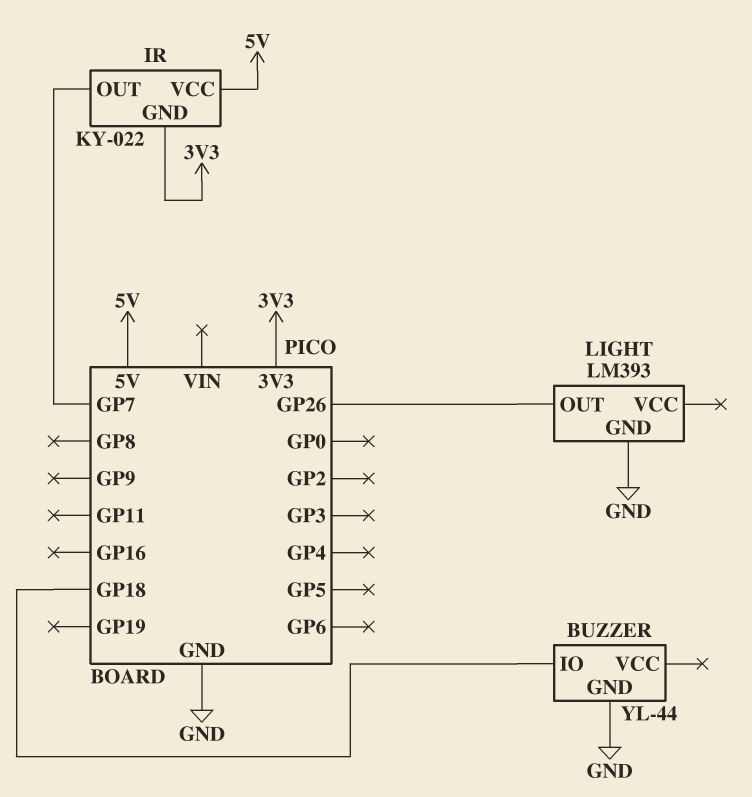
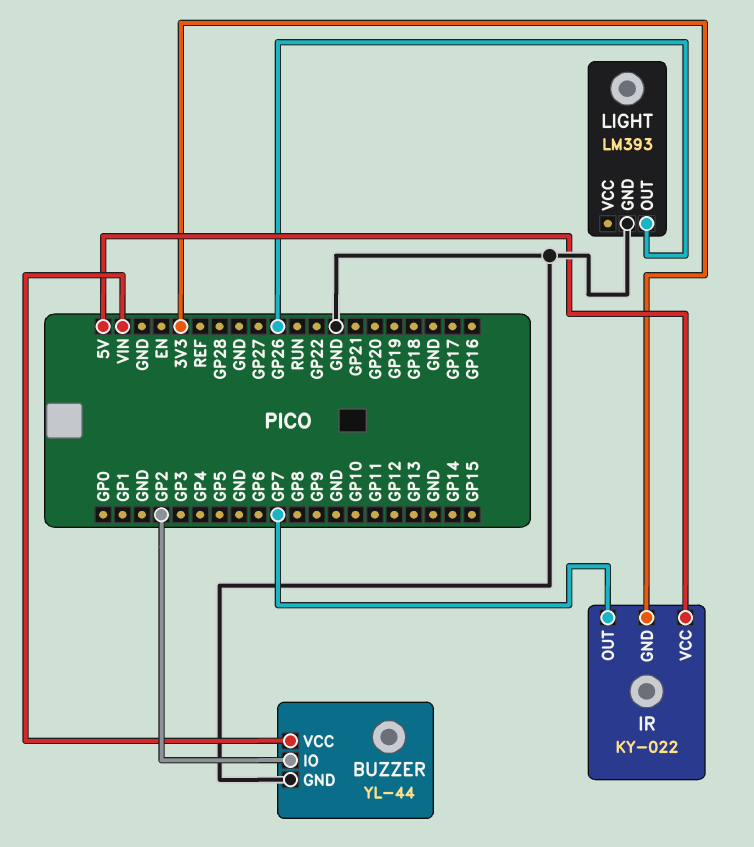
BUZZER pin IO: GP18 -> GP2
BUZZER pin VCC: none -> VIN

